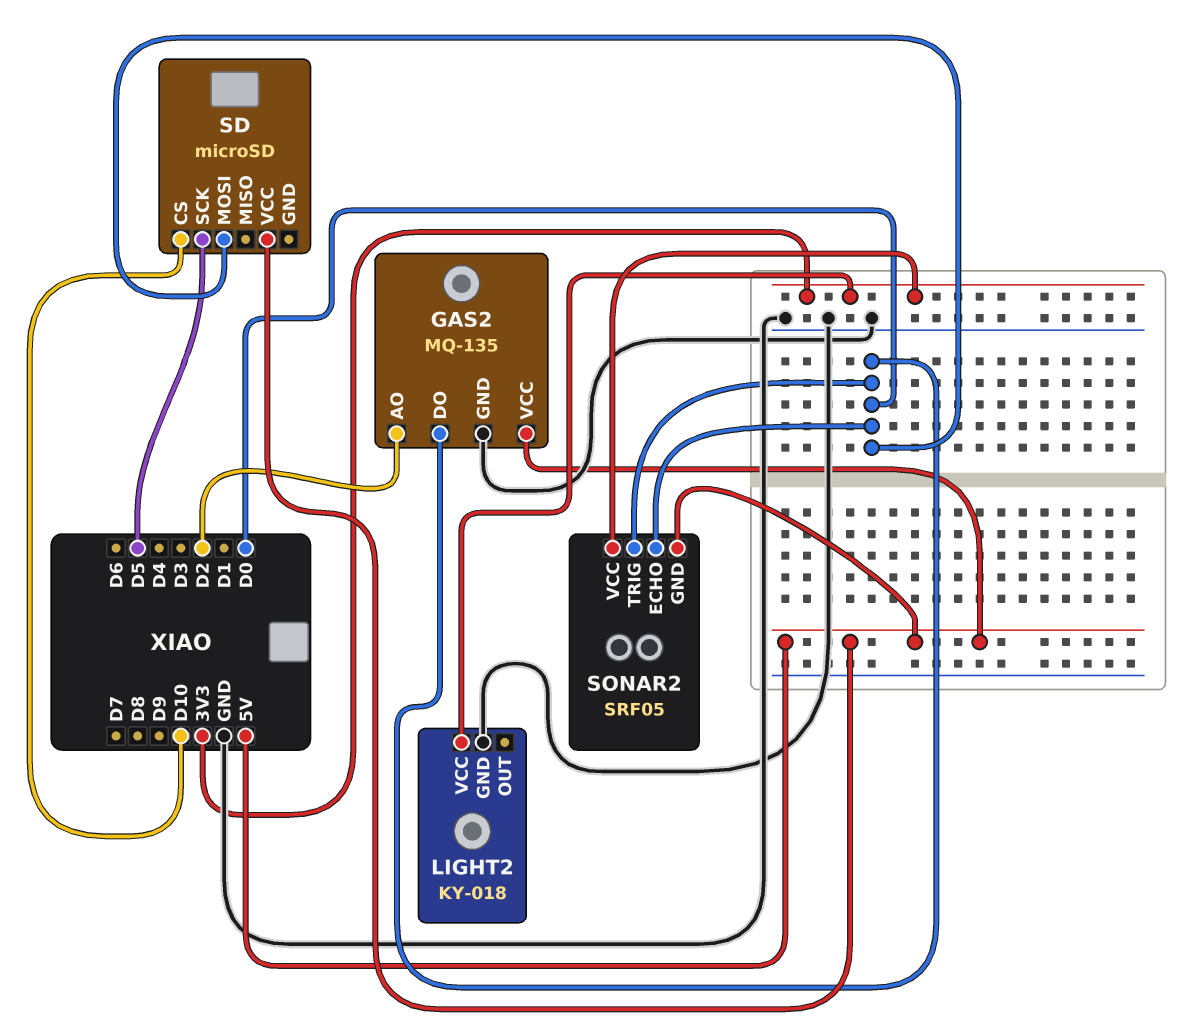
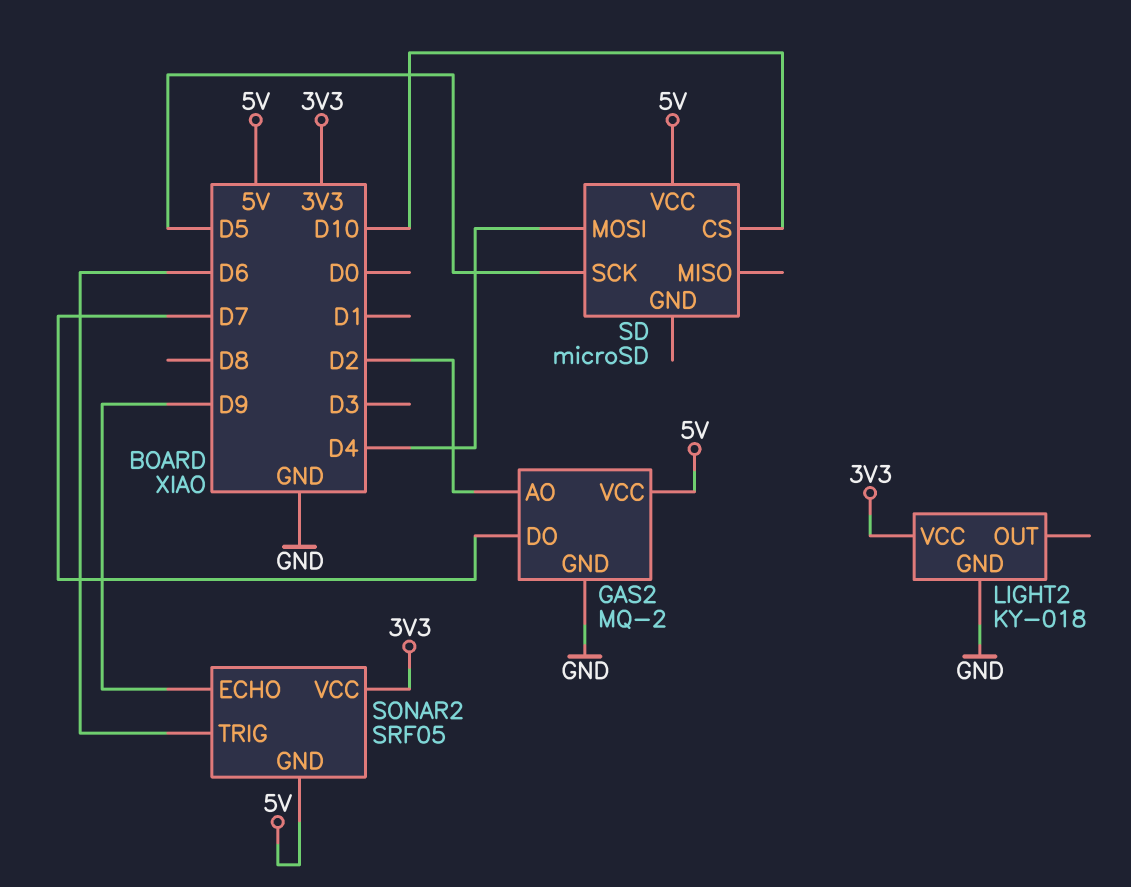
GAS2: MQ-135 -> MQ-2
GAS2 pin DO: D0 -> D7
SD pin MOSI: D0 -> D4
SONAR2 pin ECHO: D0 -> D9
SONAR2 pin TRIG: D0 -> D6

